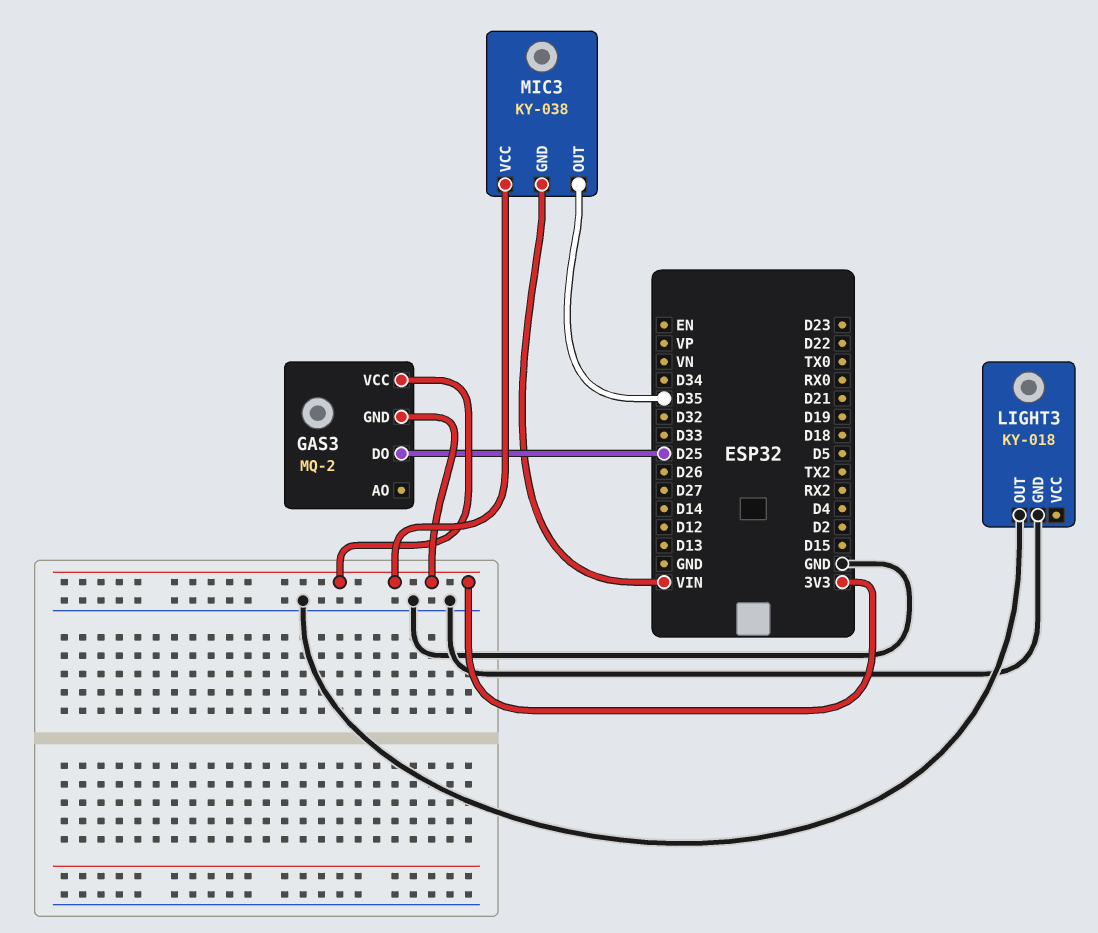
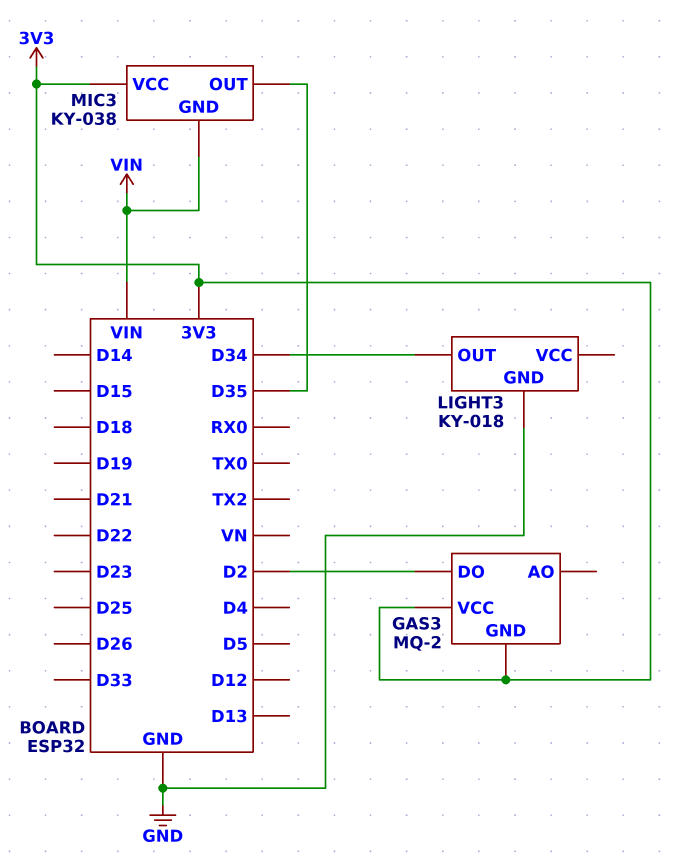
GAS3 pin DO: D25 -> D2
LIGHT3 pin OUT: GND -> D34

